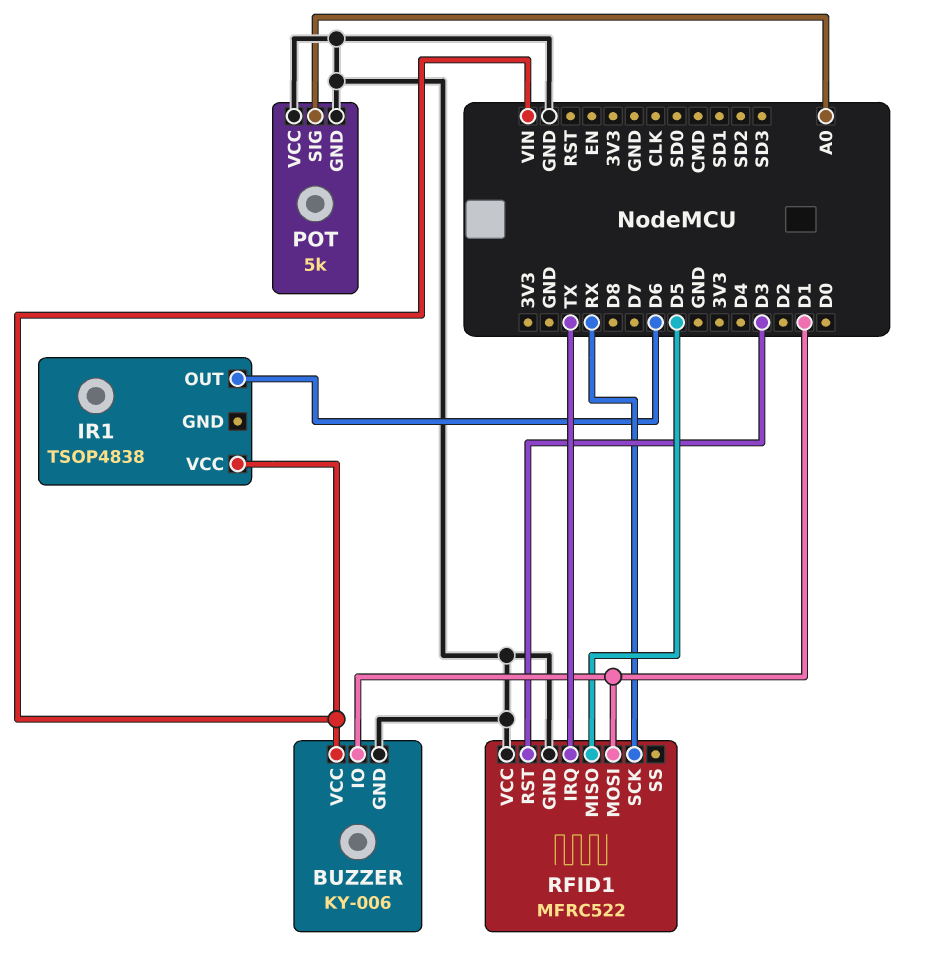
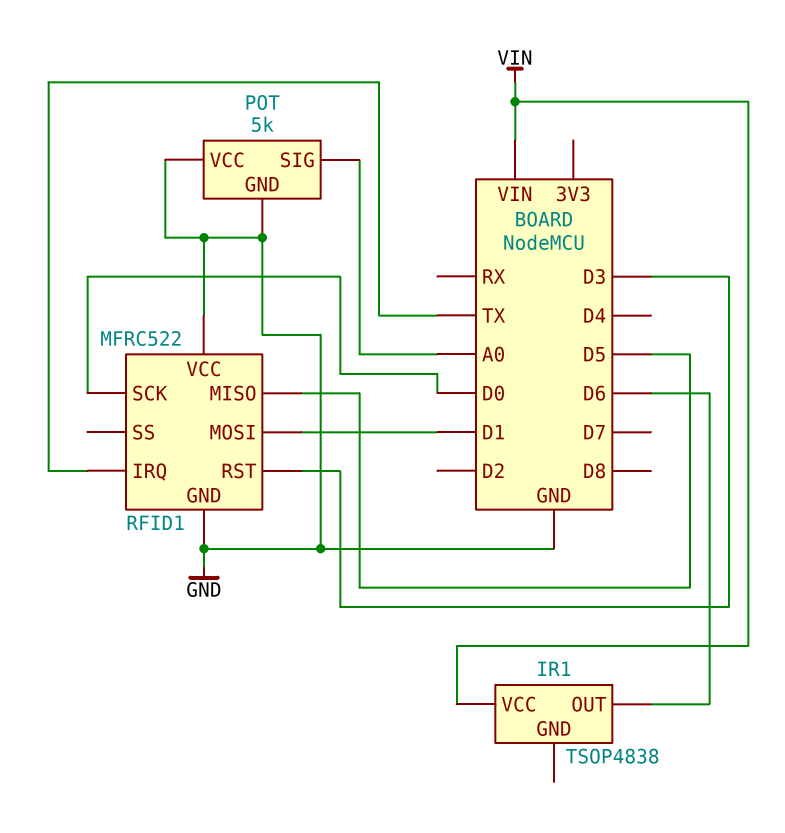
BUZZER: KY-006 -> none
BUZZER pin GND: GND -> none
BUZZER pin IO: D1 -> none
BUZZER pin VCC: VIN -> none
RFID1 pin SCK: RX -> D0

